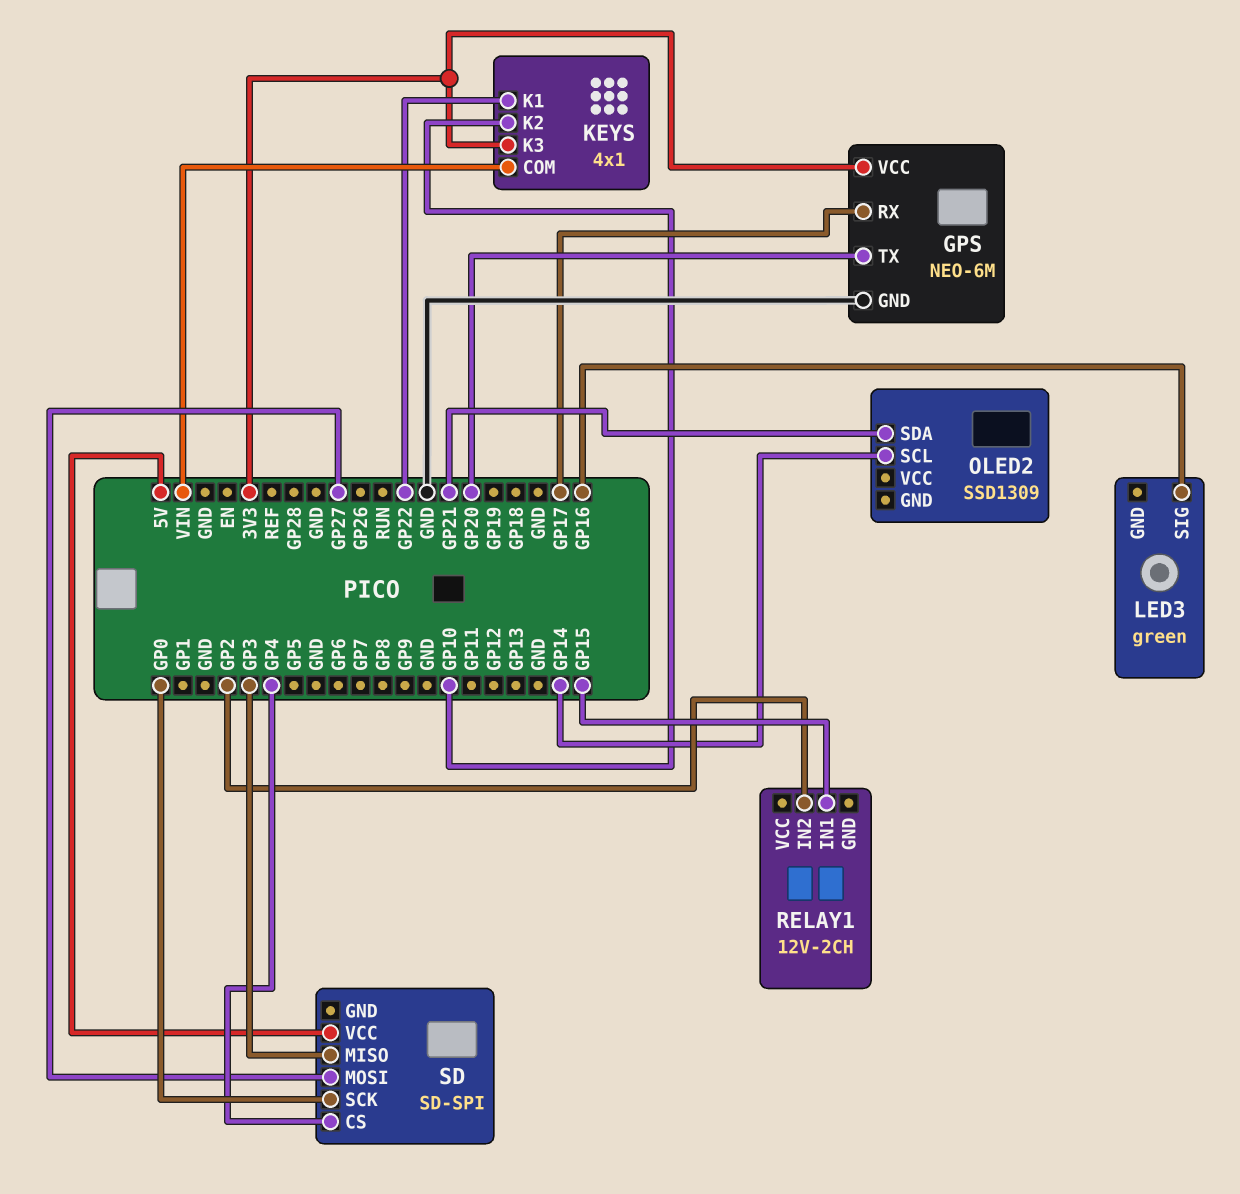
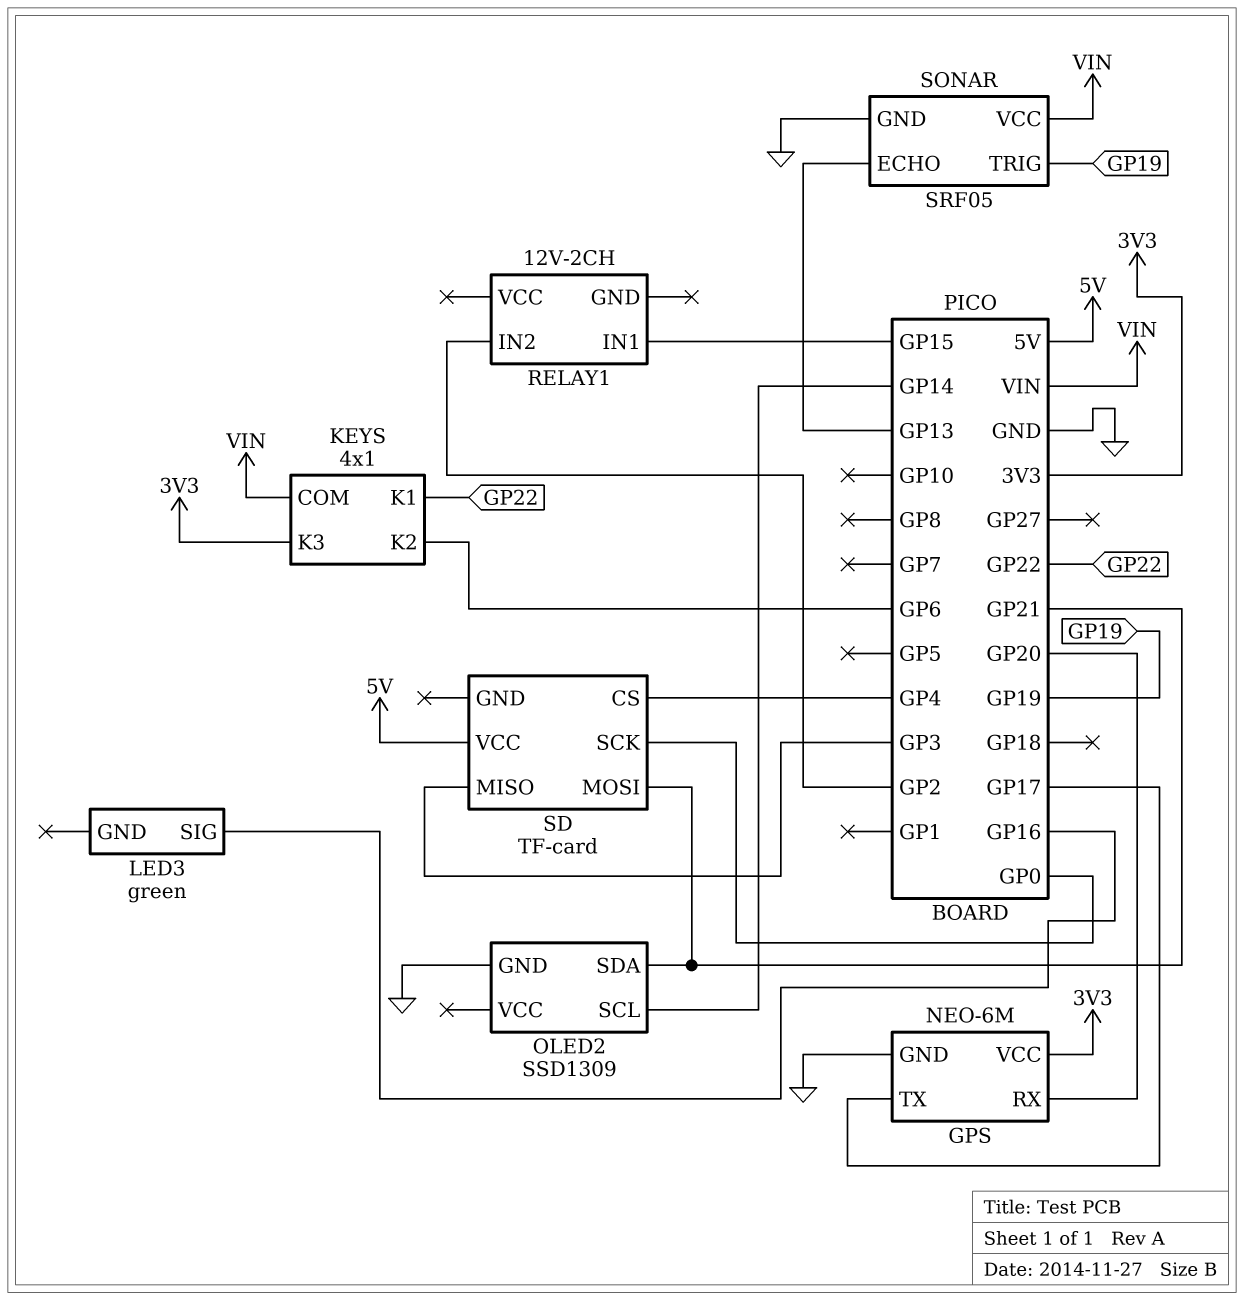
GPS pin RX: GP17 -> GP20
GPS pin TX: GP20 -> GP17
KEYS pin K2: GP10 -> GP6
OLED2 pin GND: none -> GND
SD: SD-SPI -> TF-card
SD pin MOSI: GP27 -> GP21
SONAR: none -> SRF05
SONAR pin ECHO: none -> GP13
SONAR pin GND: none -> GND
SONAR pin TRIG: none -> GP19
SONAR pin VCC: none -> VIN

